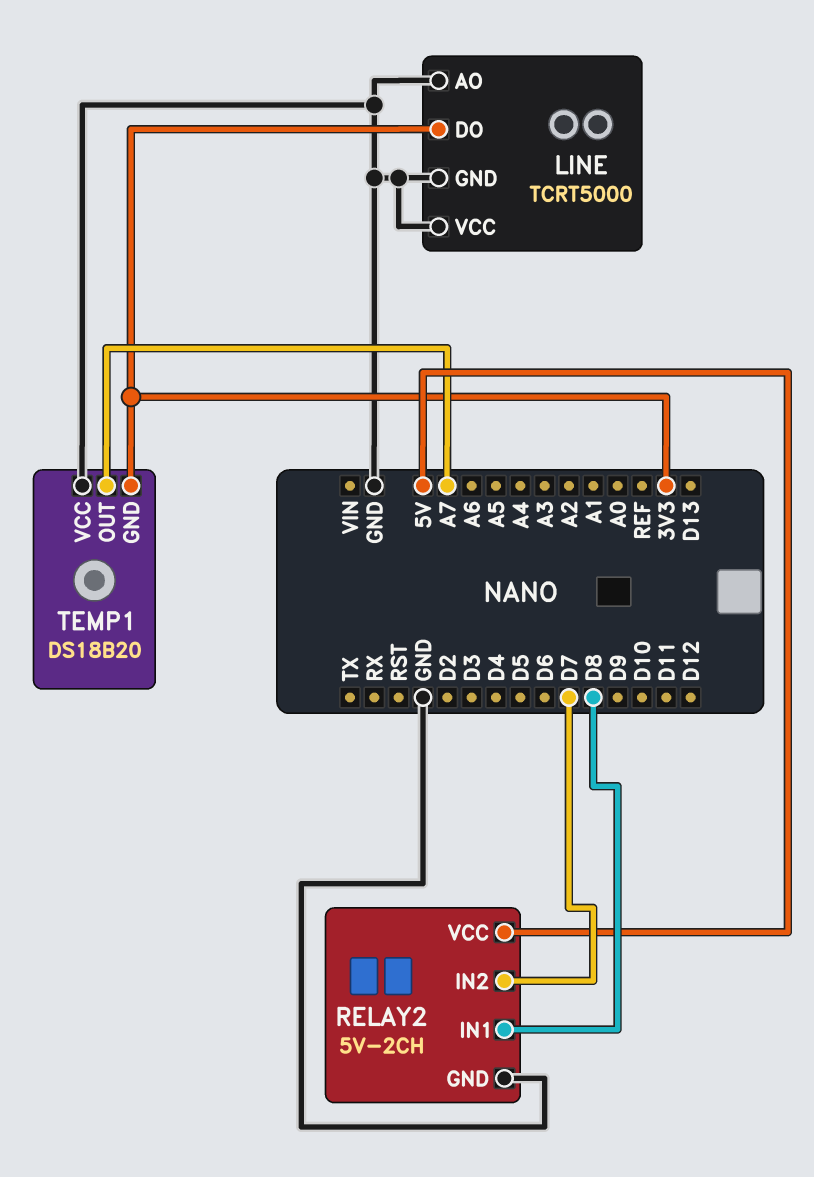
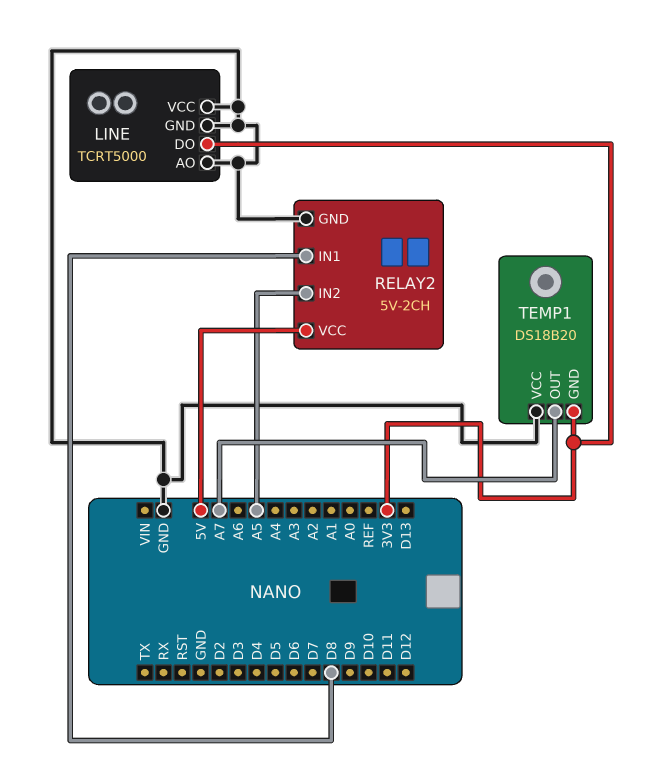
RELAY2 pin IN2: D7 -> A5

